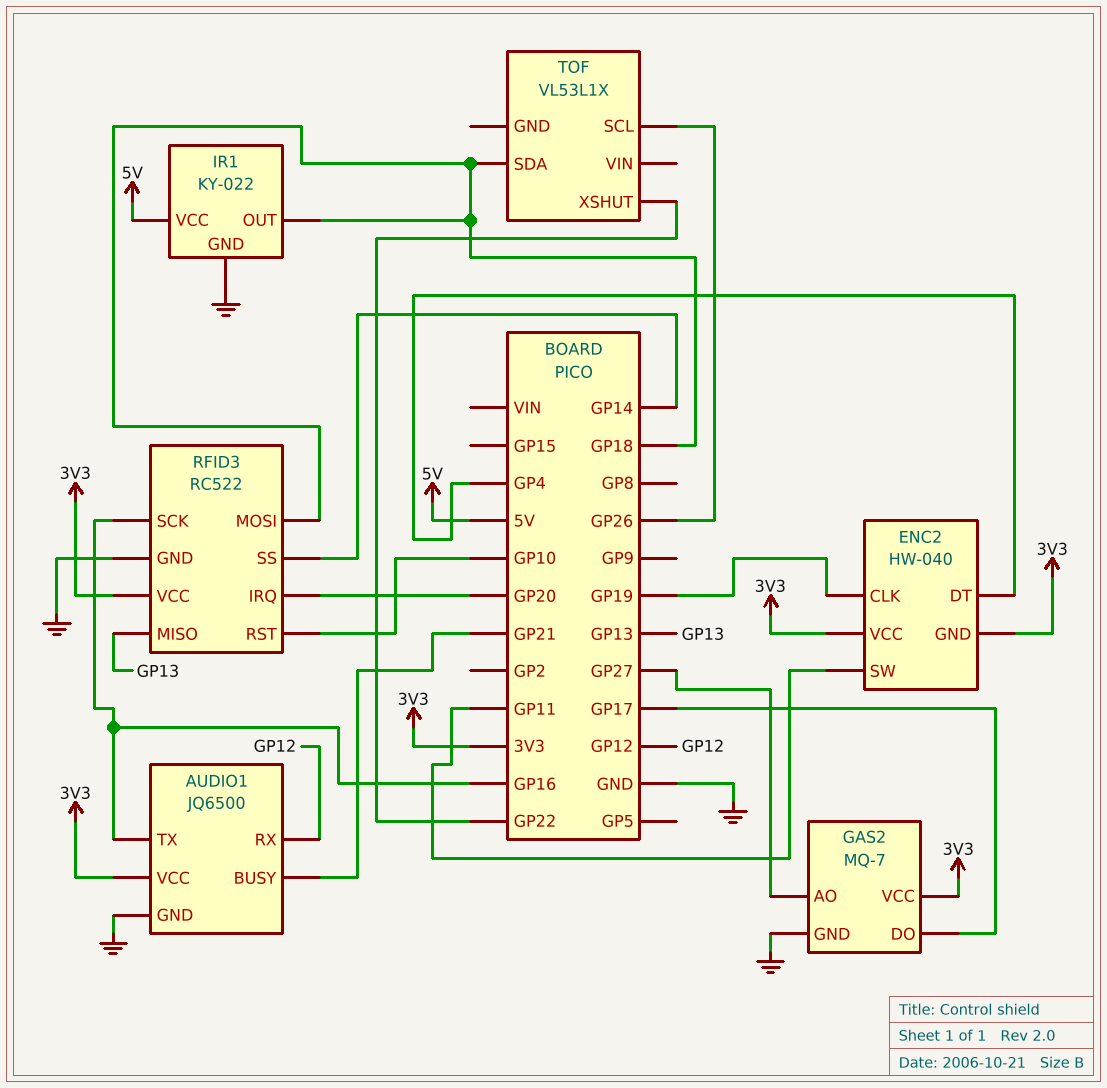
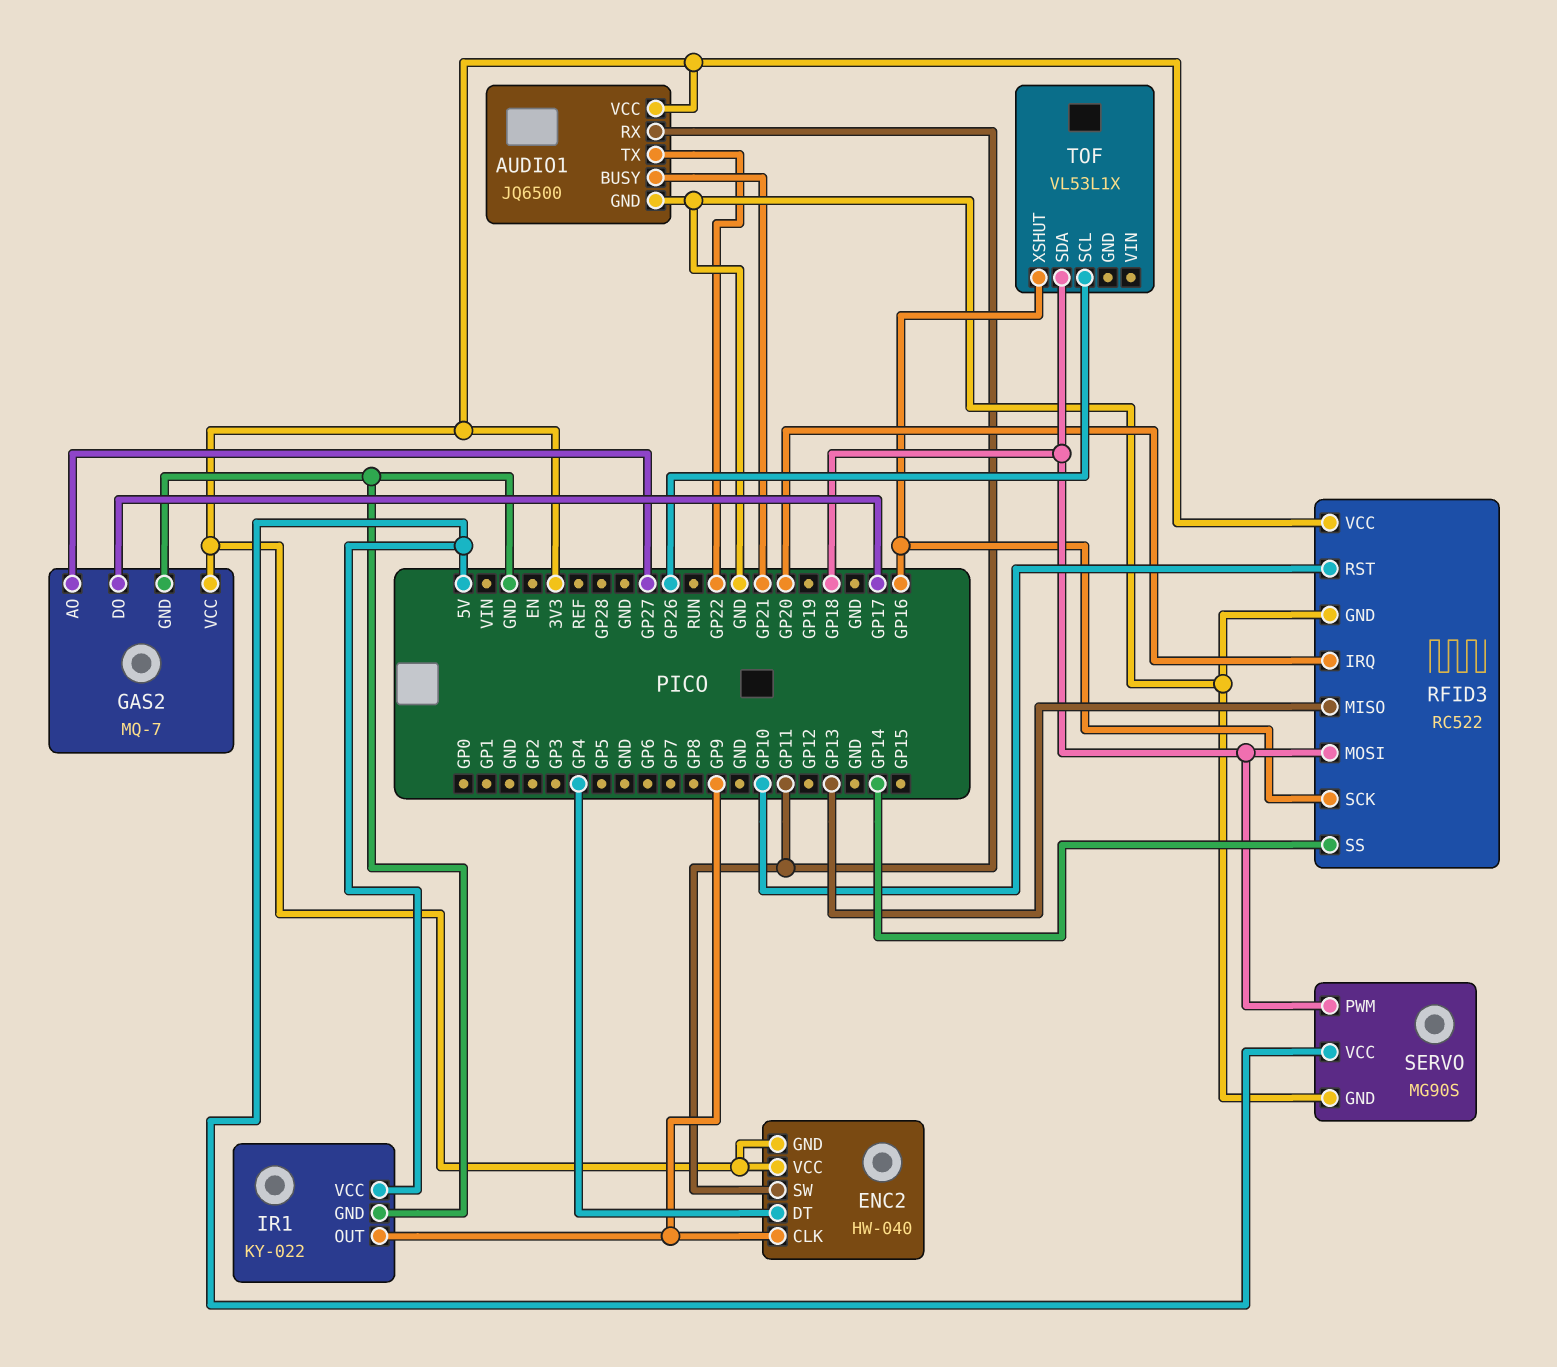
AUDIO1 pin RX: GP12 -> GP11
AUDIO1 pin TX: GP16 -> GP22
ENC2 pin CLK: GP19 -> GP9
IR1 pin OUT: GP18 -> GP9
SERVO: none -> MG90S
SERVO pin GND: none -> GND
SERVO pin PWM: none -> GP18
SERVO pin VCC: none -> 5V
TOF pin XSHUT: GP22 -> GP16

